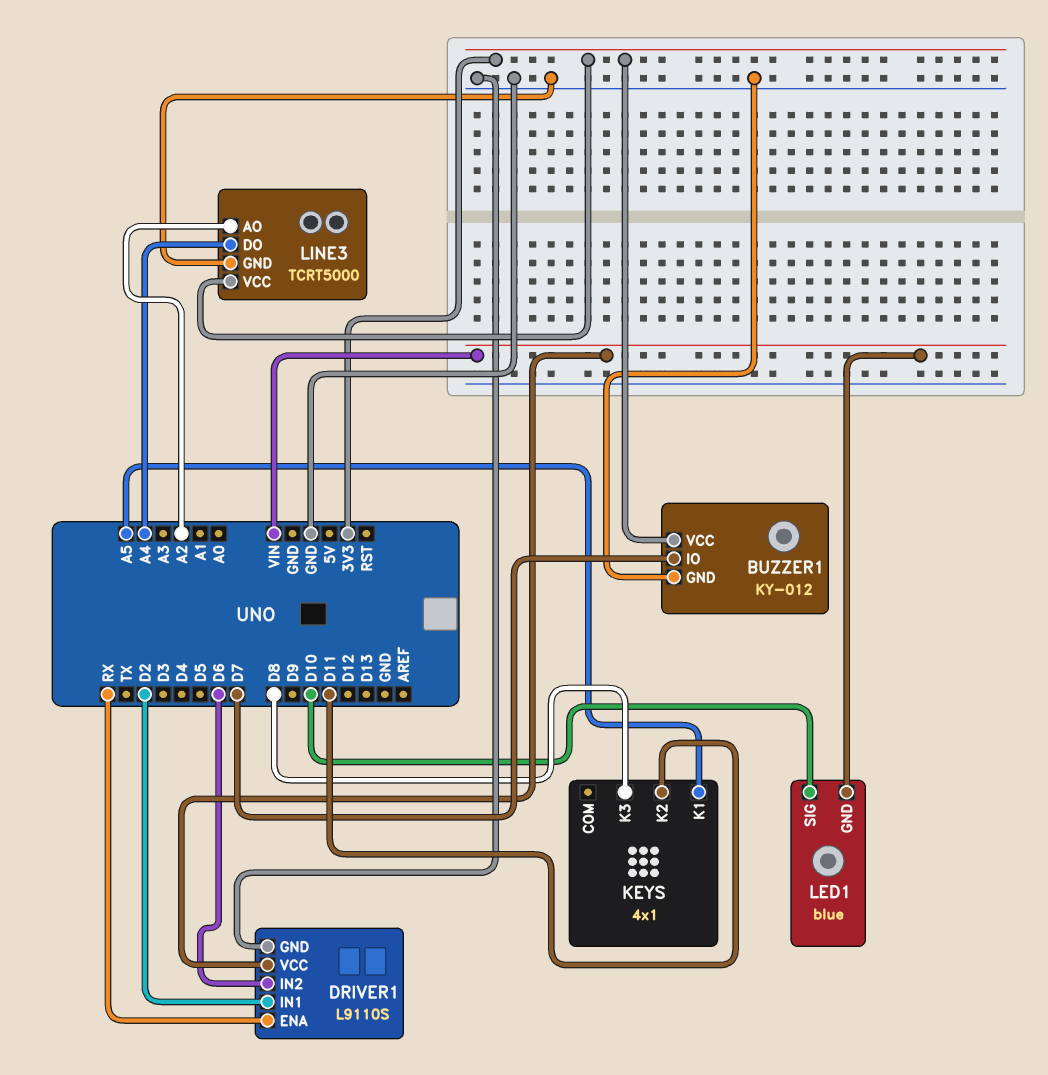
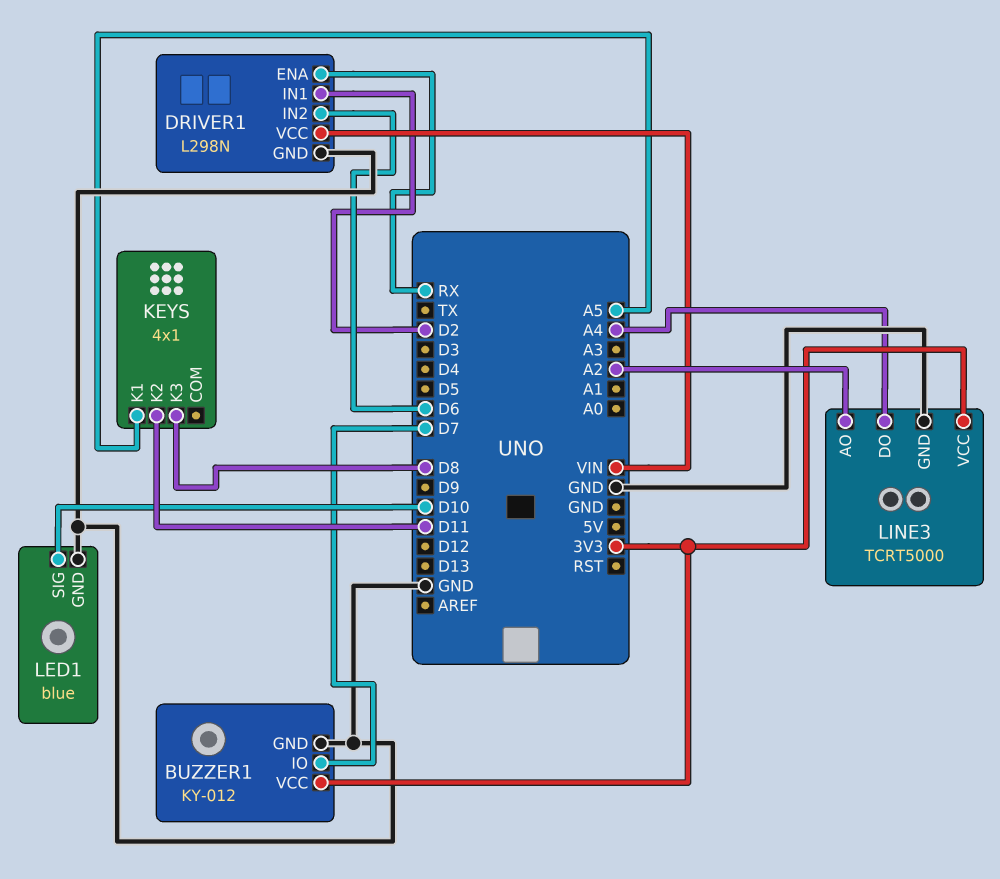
DRIVER1: L9110S -> L298N
LED1 pin GND: VIN -> GND

